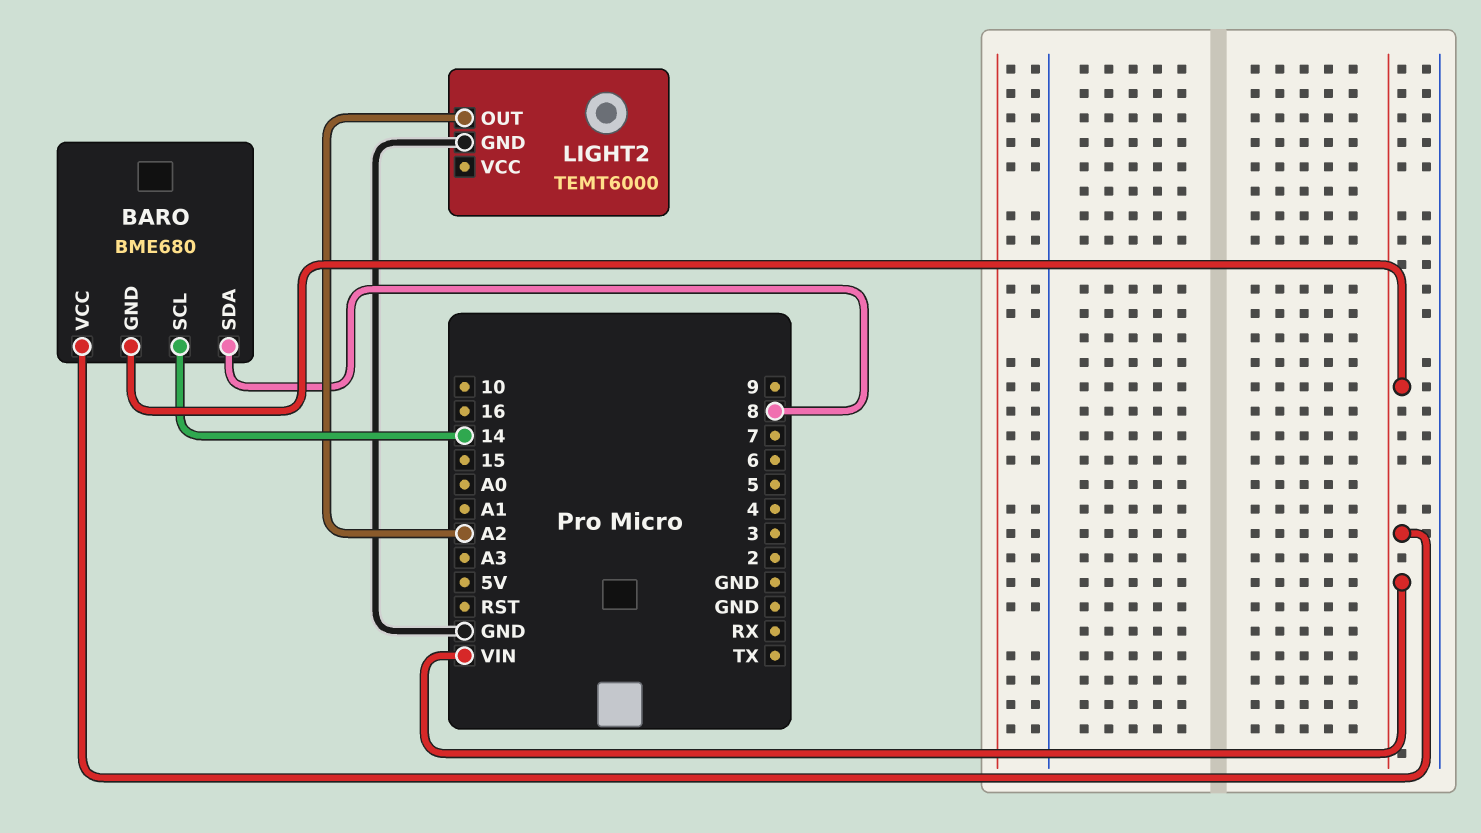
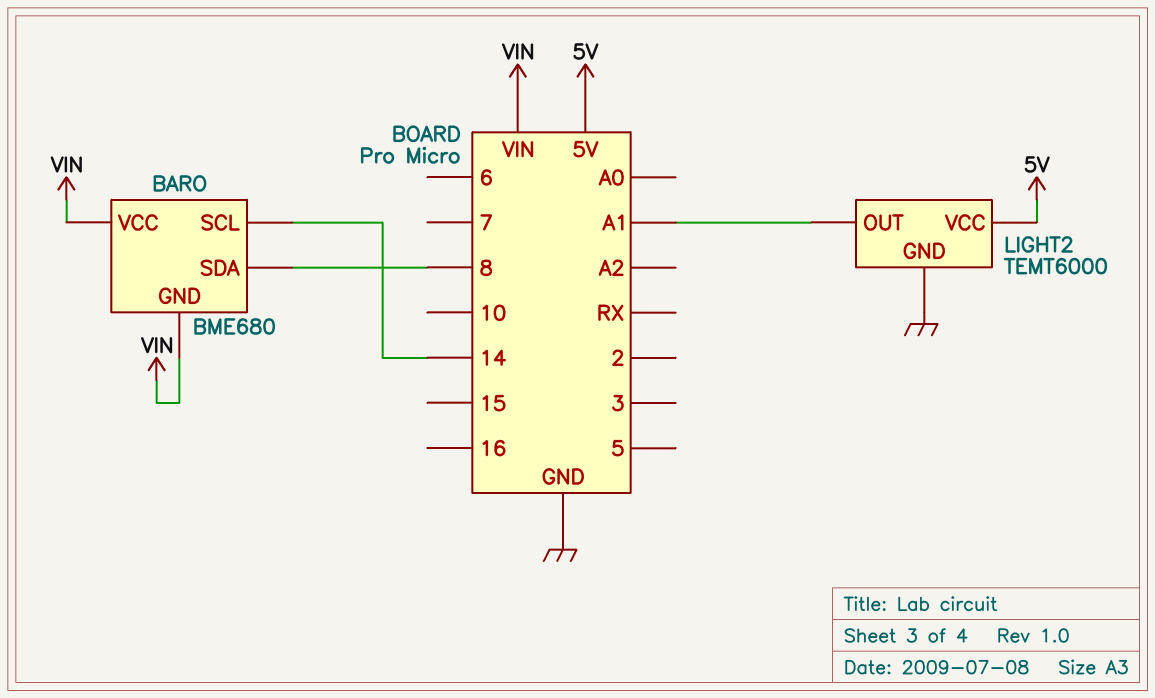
LIGHT2 pin OUT: A2 -> A1
LIGHT2 pin VCC: none -> 5V

